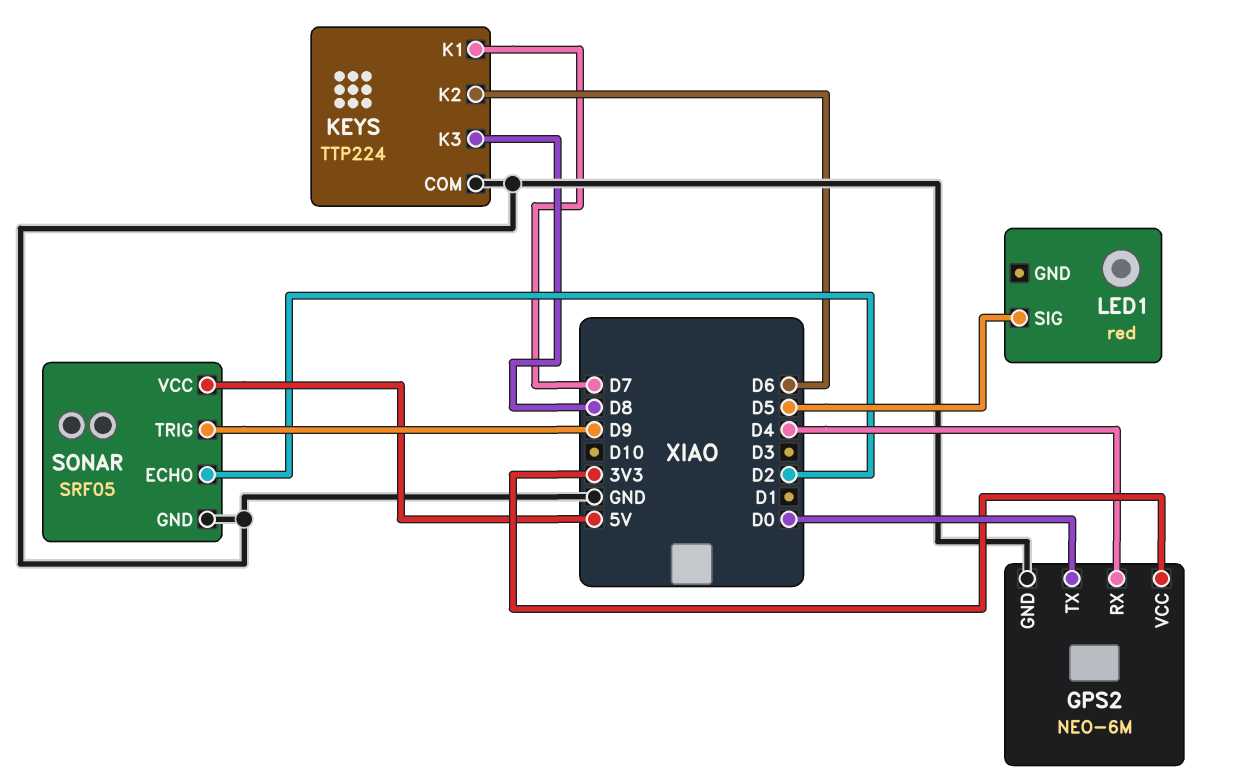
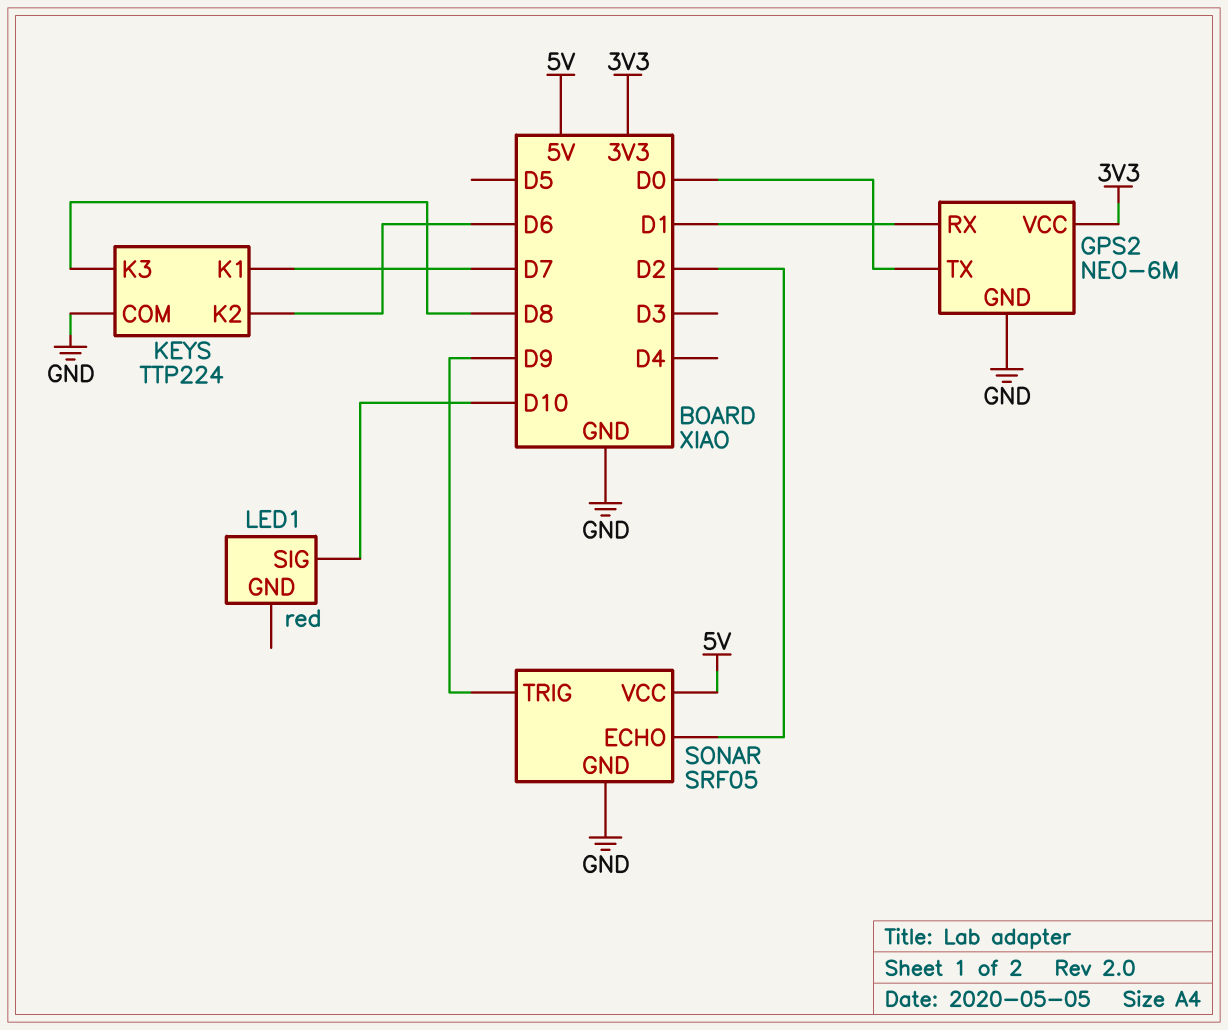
GPS2 pin RX: D4 -> D1
LED1 pin SIG: D5 -> D10

